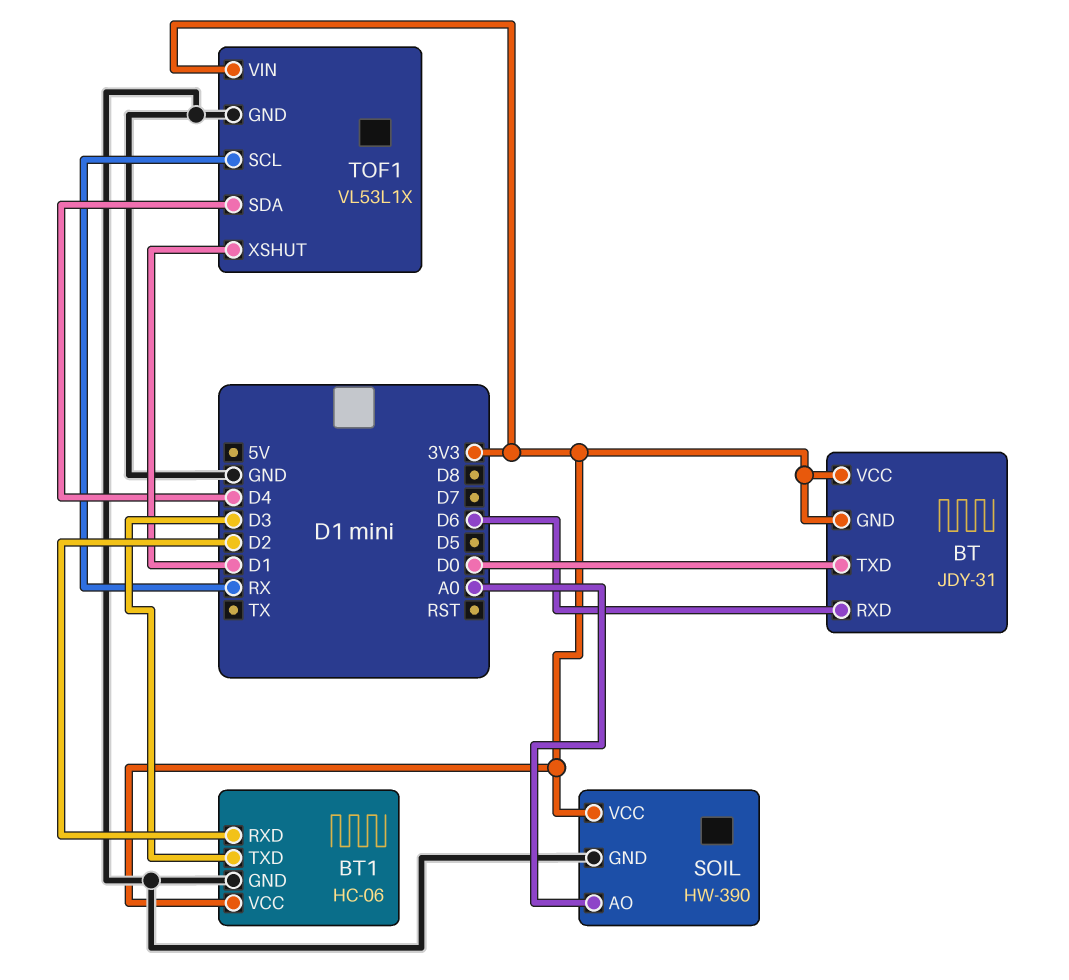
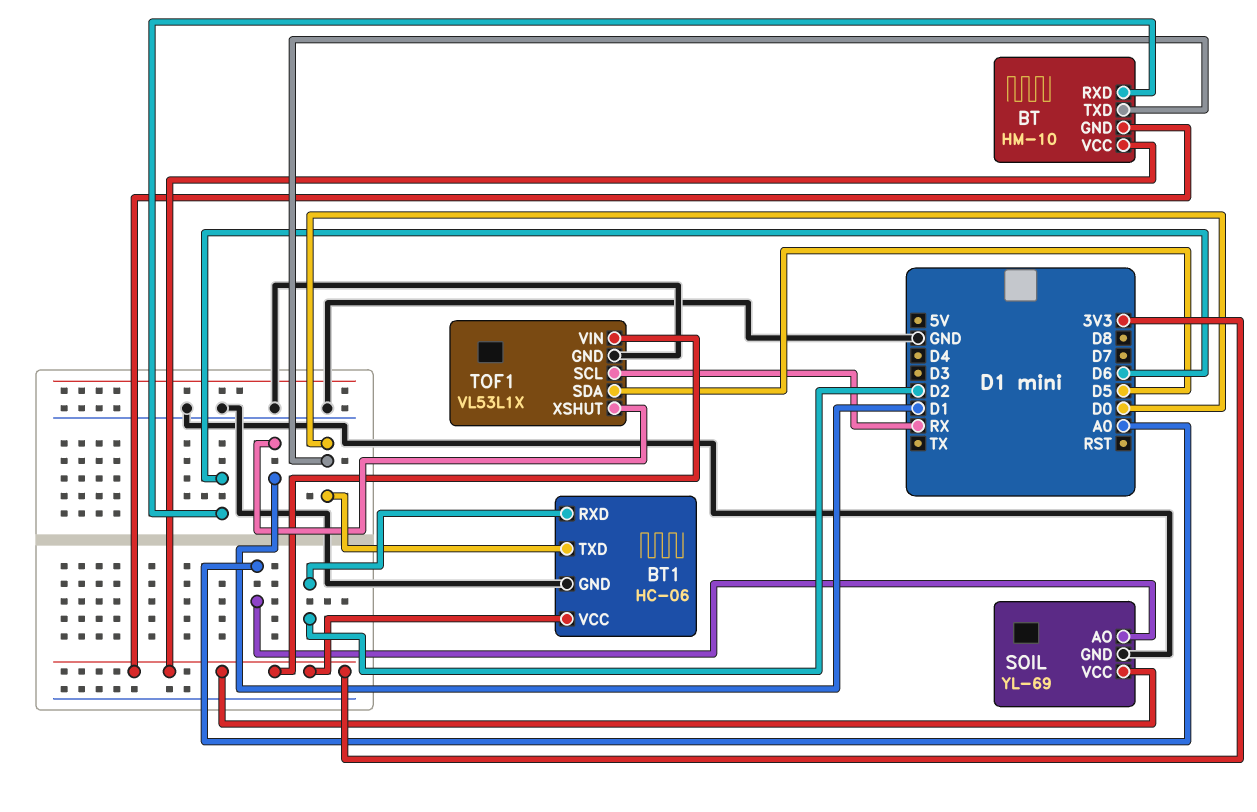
BT: JDY-31 -> HM-10
BT1 pin TXD: D3 -> D0
SOIL: HW-390 -> YL-69
TOF1 pin SDA: D4 -> D5

